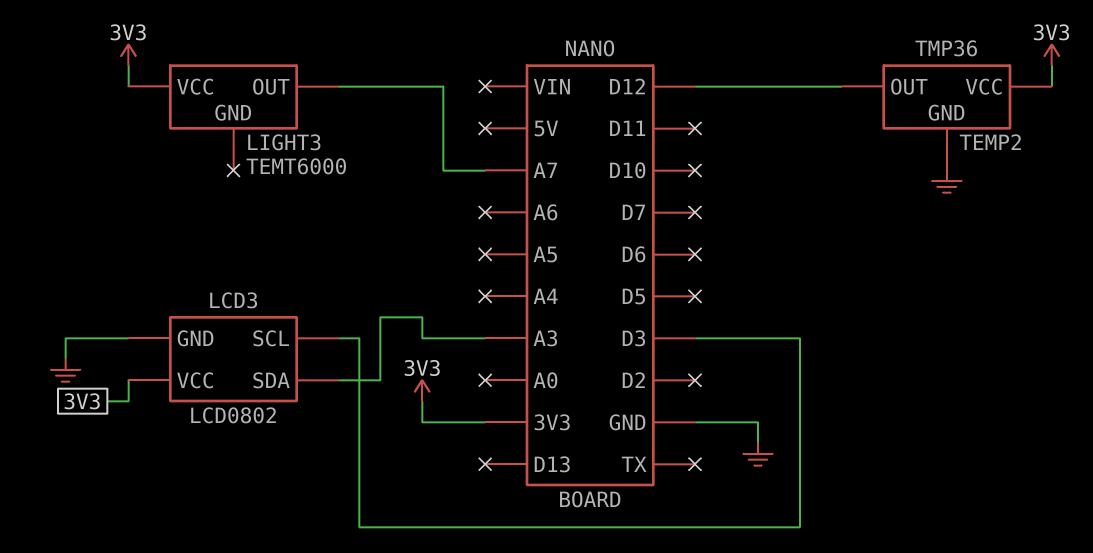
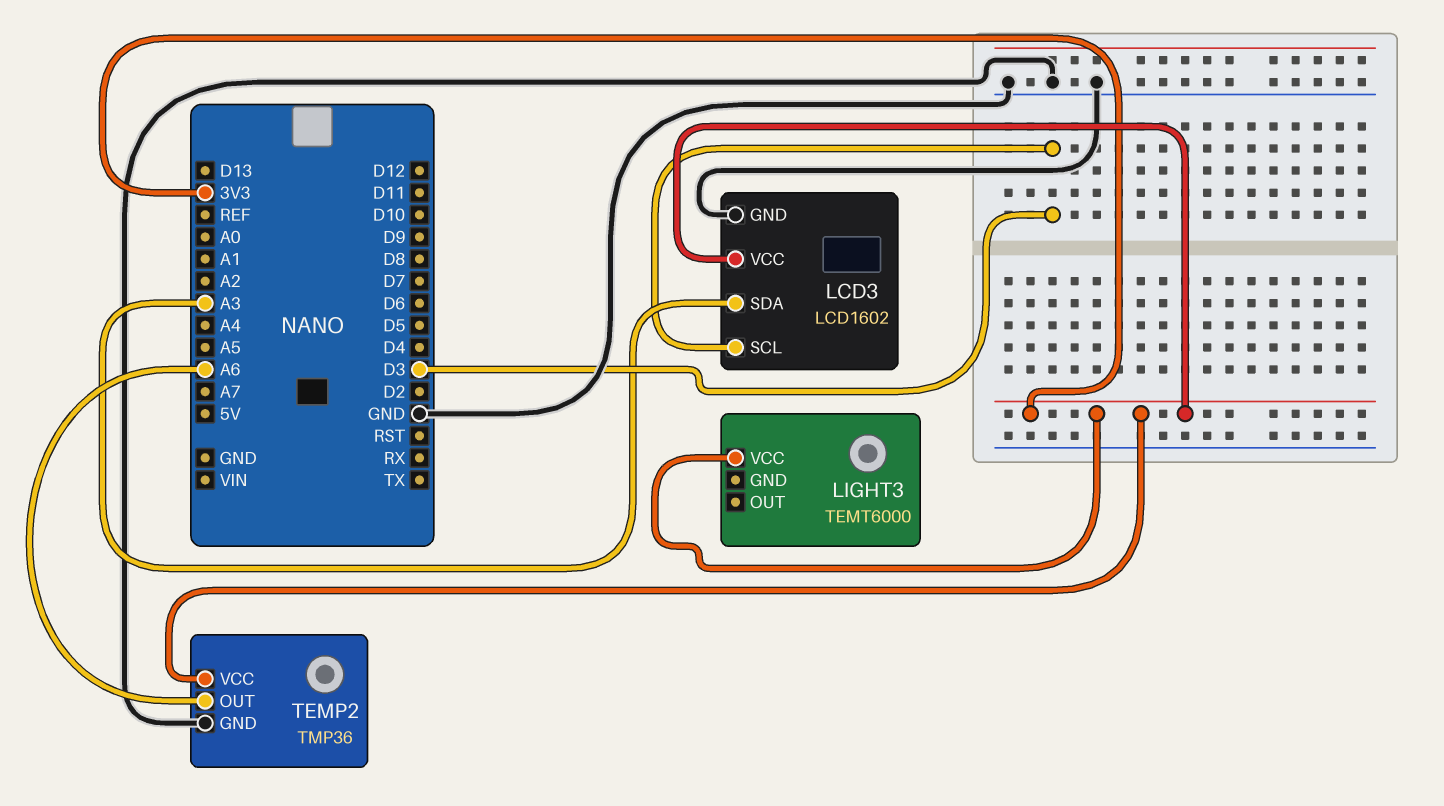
LCD3: LCD0802 -> LCD1602
LIGHT3 pin OUT: A7 -> none
TEMP2 pin OUT: D12 -> A6

